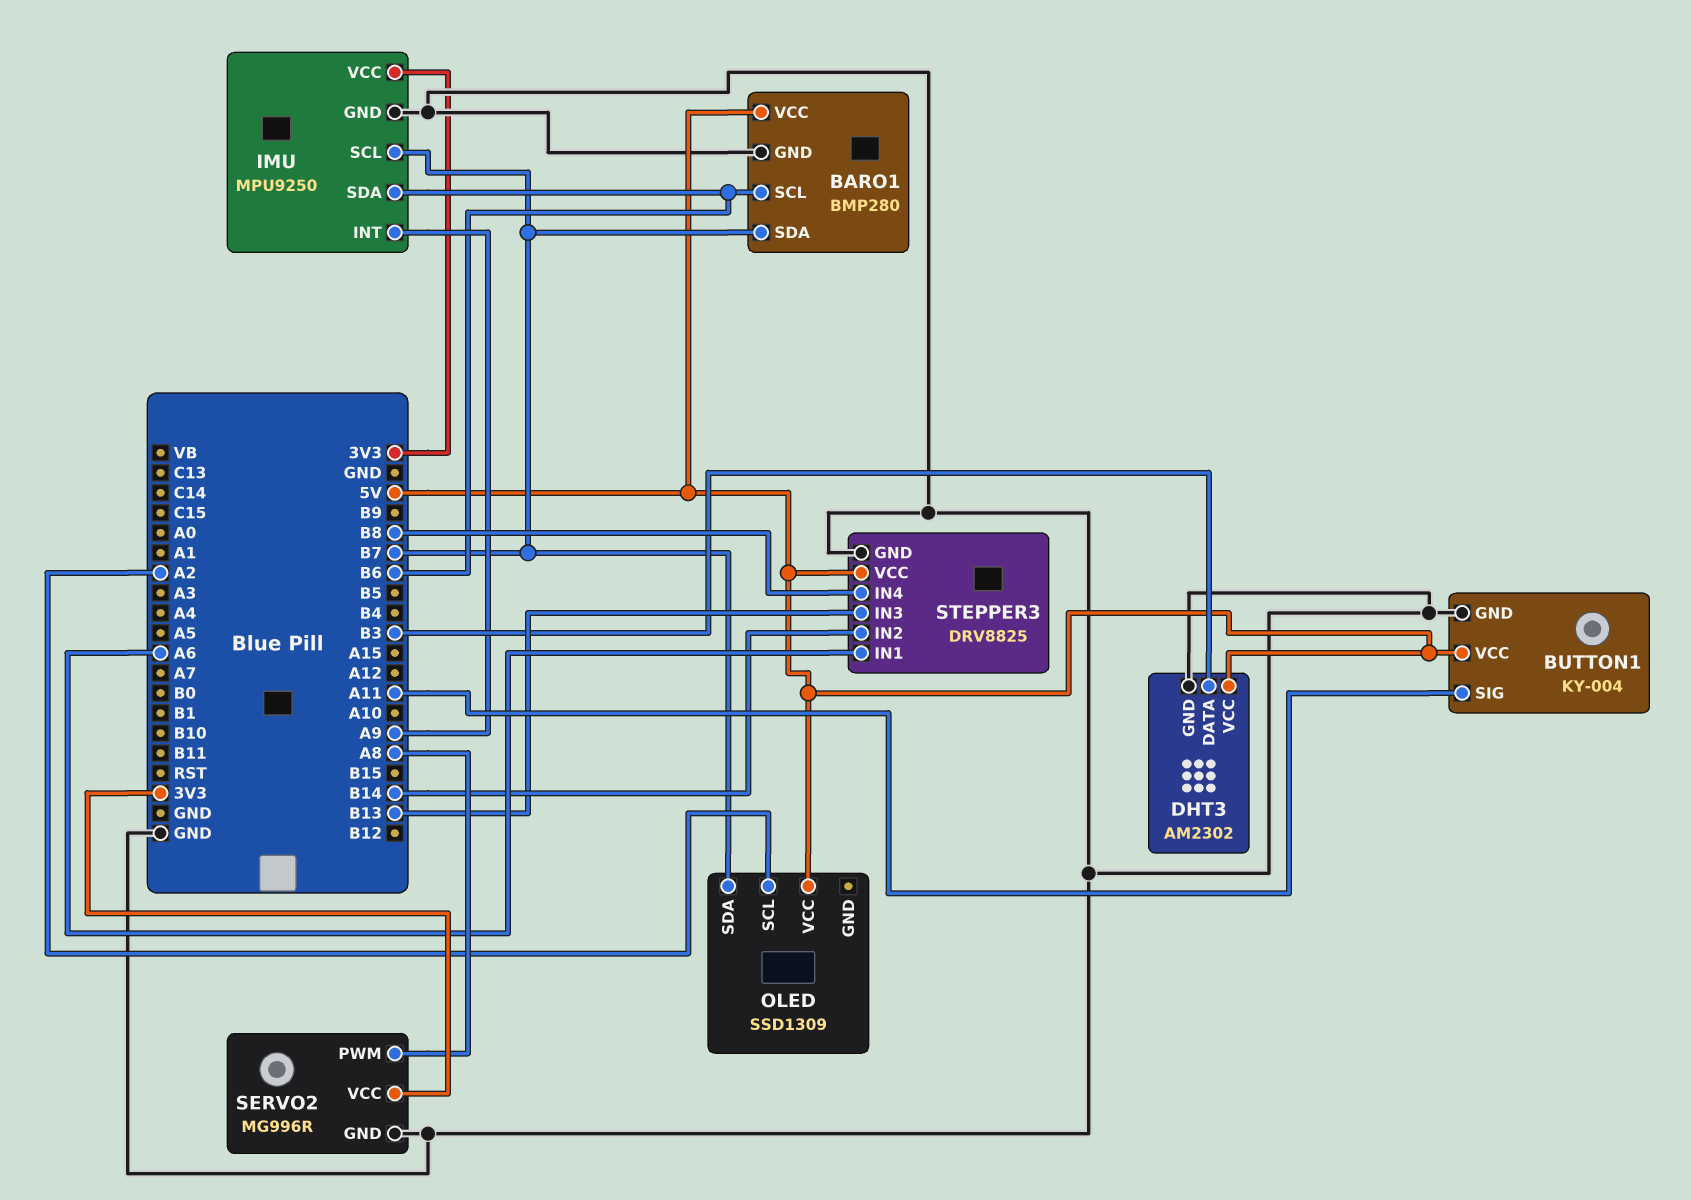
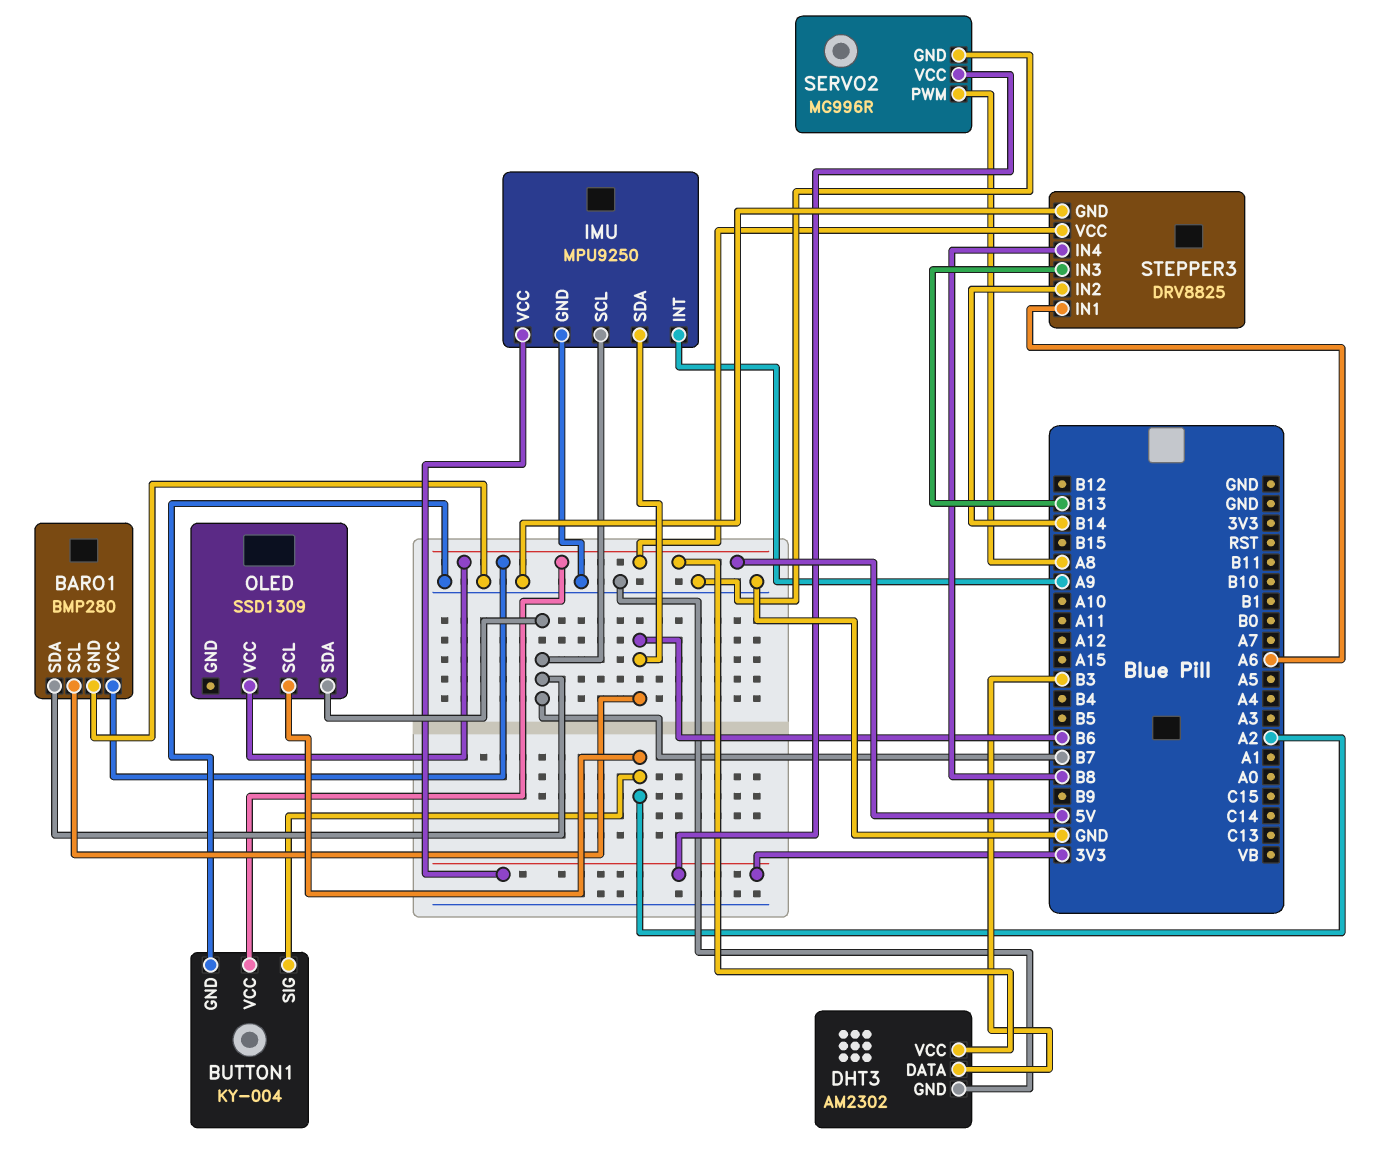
BUTTON1 pin SIG: A11 -> A2

